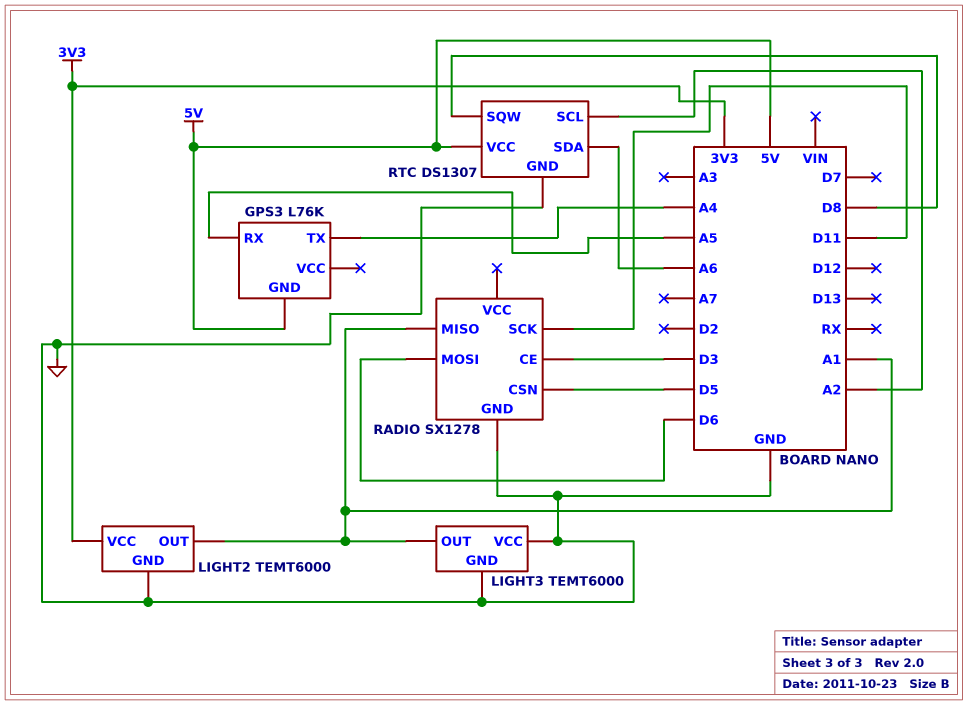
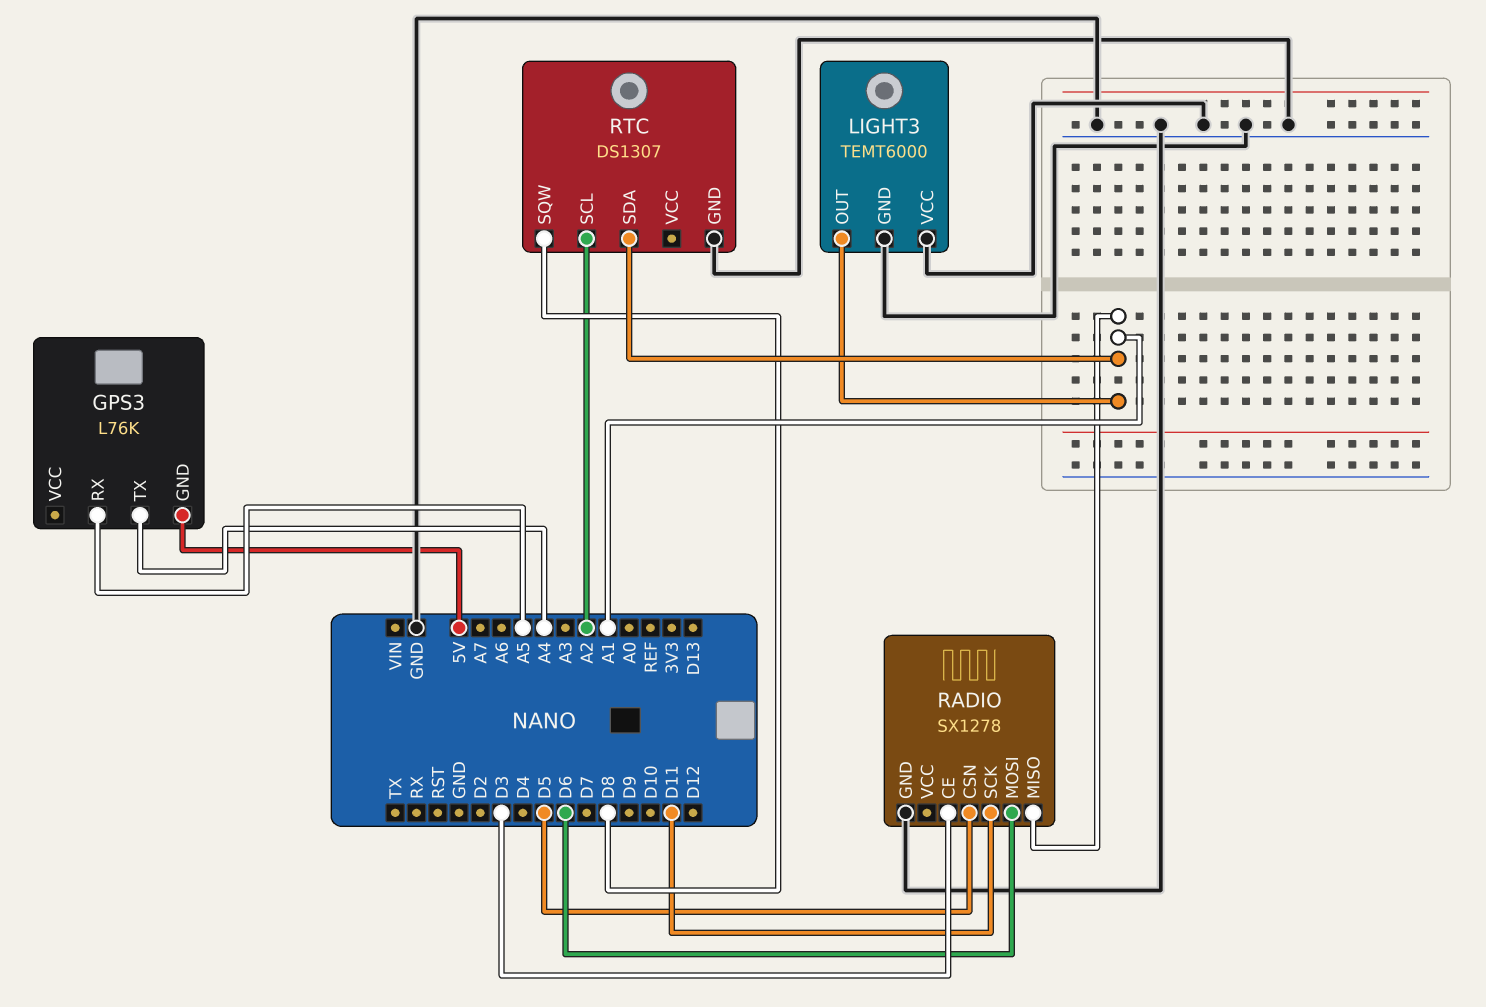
LIGHT2: TEMT6000 -> none
LIGHT2 pin GND: GND -> none
LIGHT2 pin OUT: A1 -> none
LIGHT2 pin VCC: 3V3 -> none
RTC pin SDA: A6 -> A1
RTC pin VCC: 5V -> none

